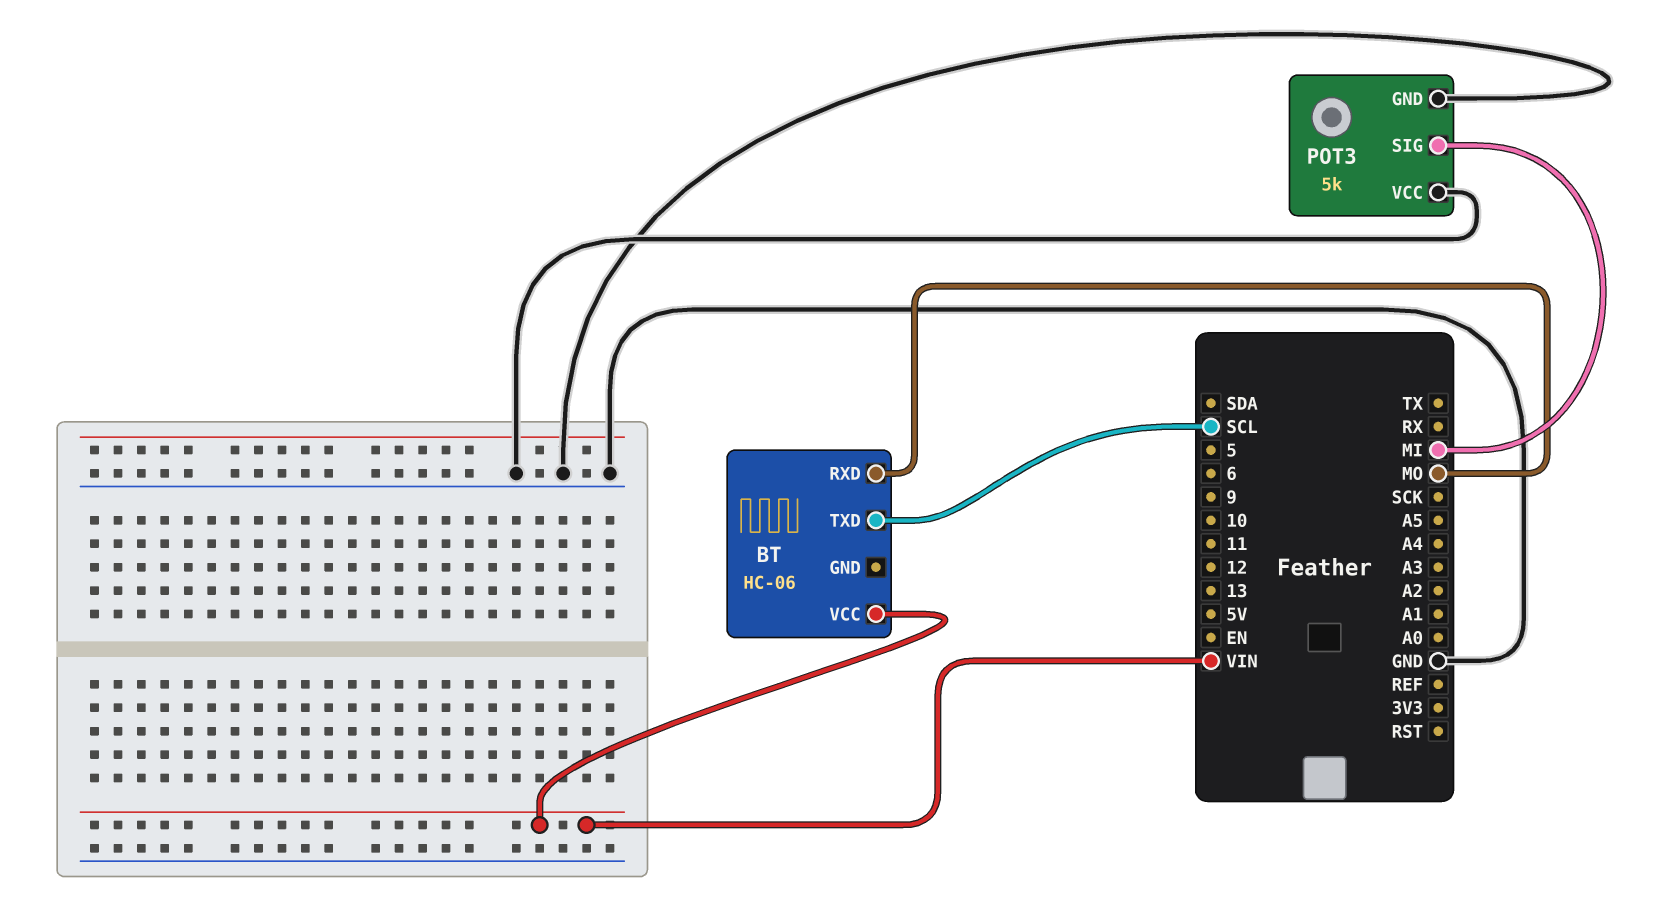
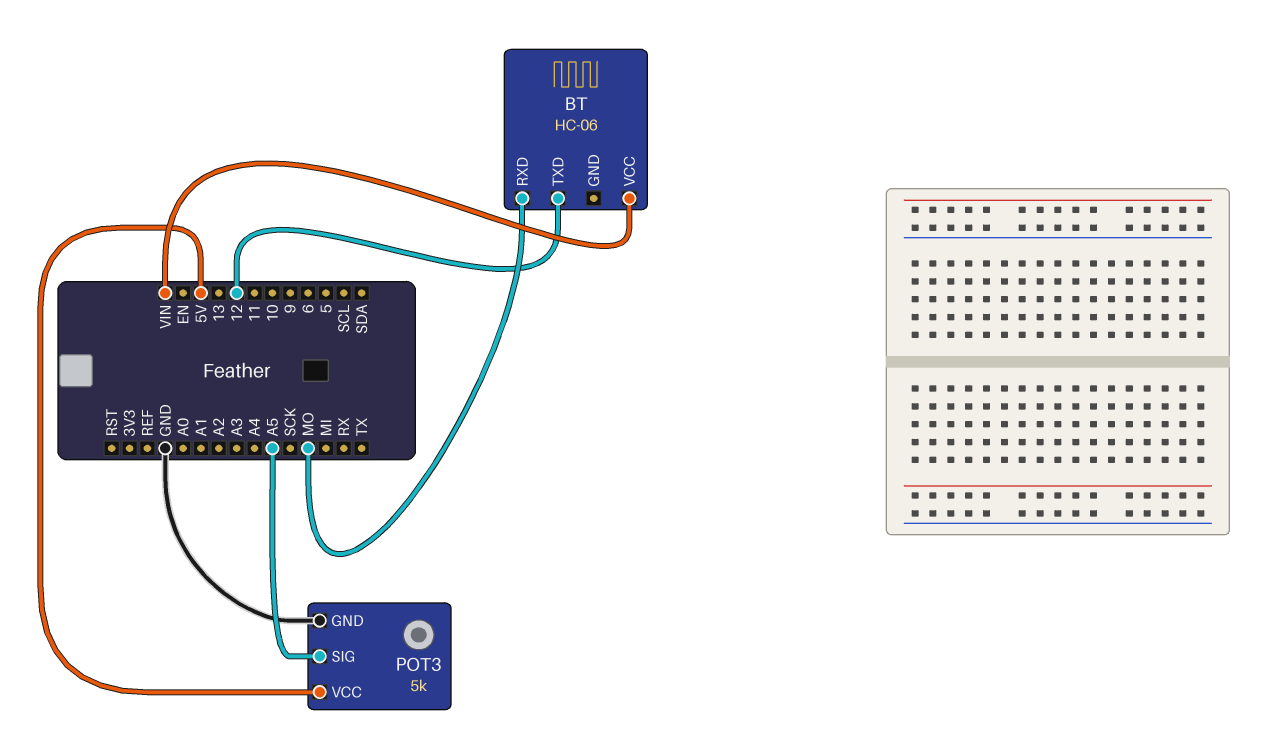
BT pin TXD: SCL -> 12
POT3 pin SIG: MI -> A5
POT3 pin VCC: GND -> 5V

